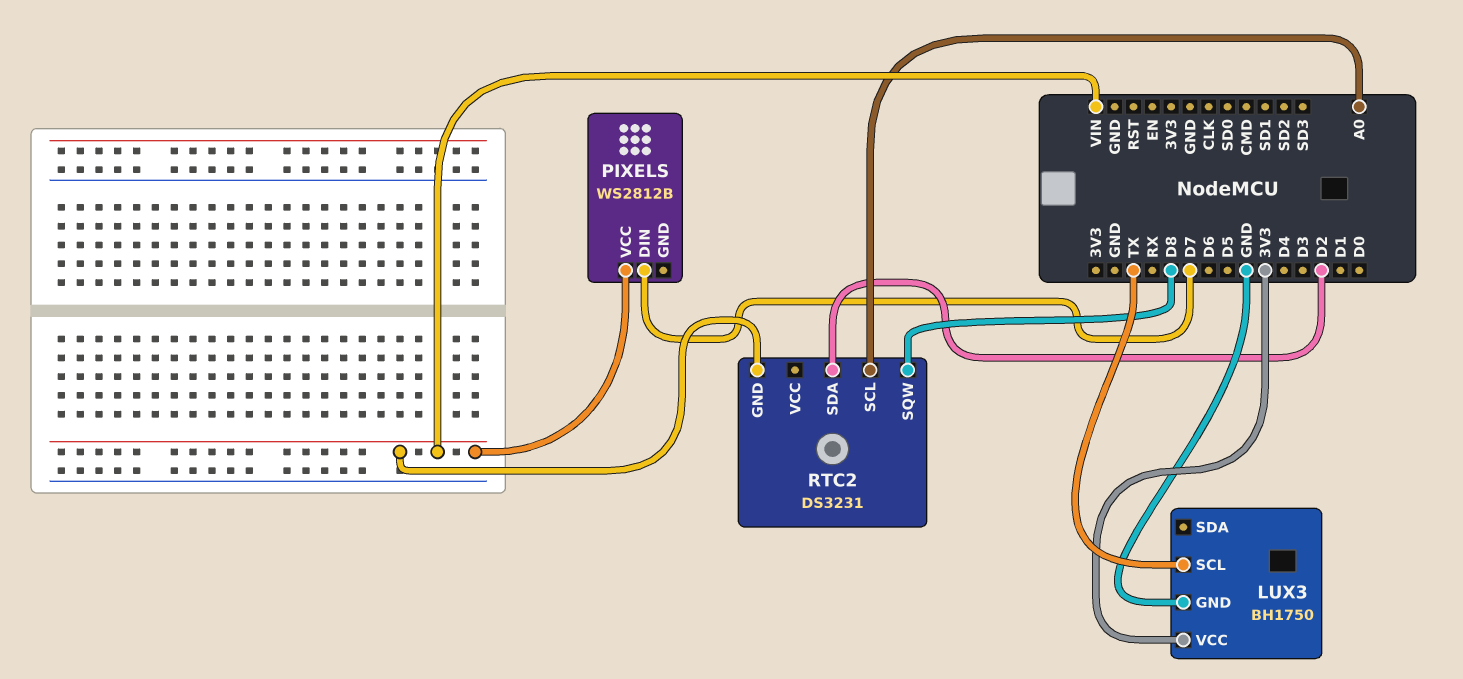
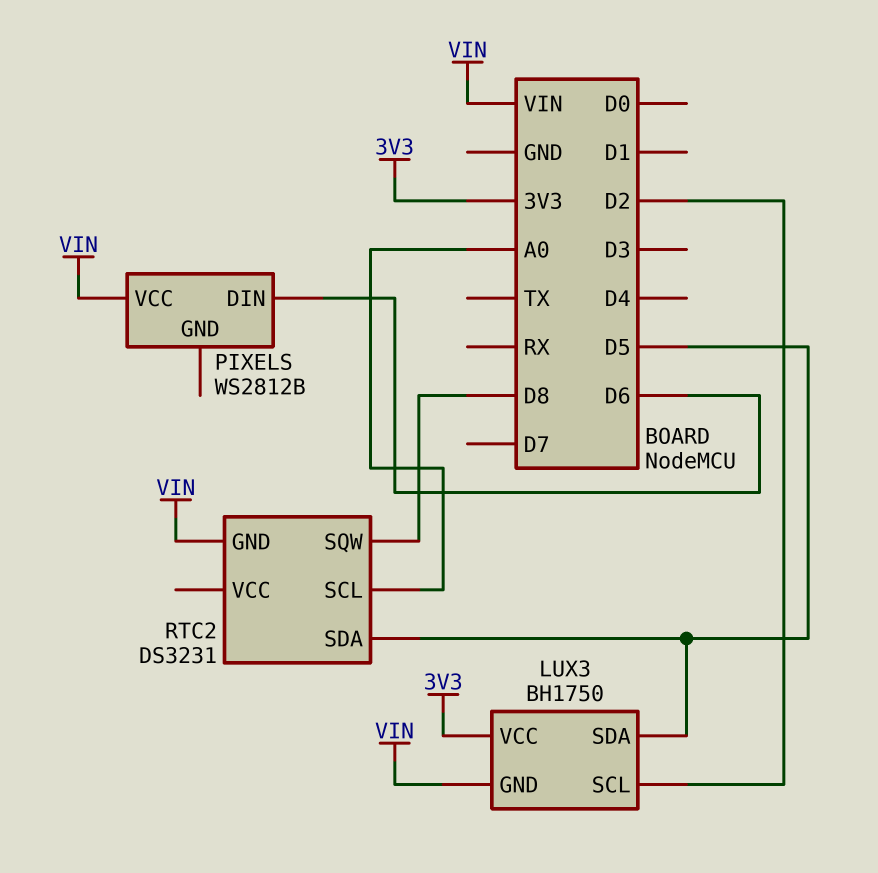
LUX3 pin GND: GND -> VIN
LUX3 pin SCL: TX -> D2
LUX3 pin SDA: none -> D5
PIXELS pin DIN: D7 -> D6
RTC2 pin SDA: D2 -> D5

